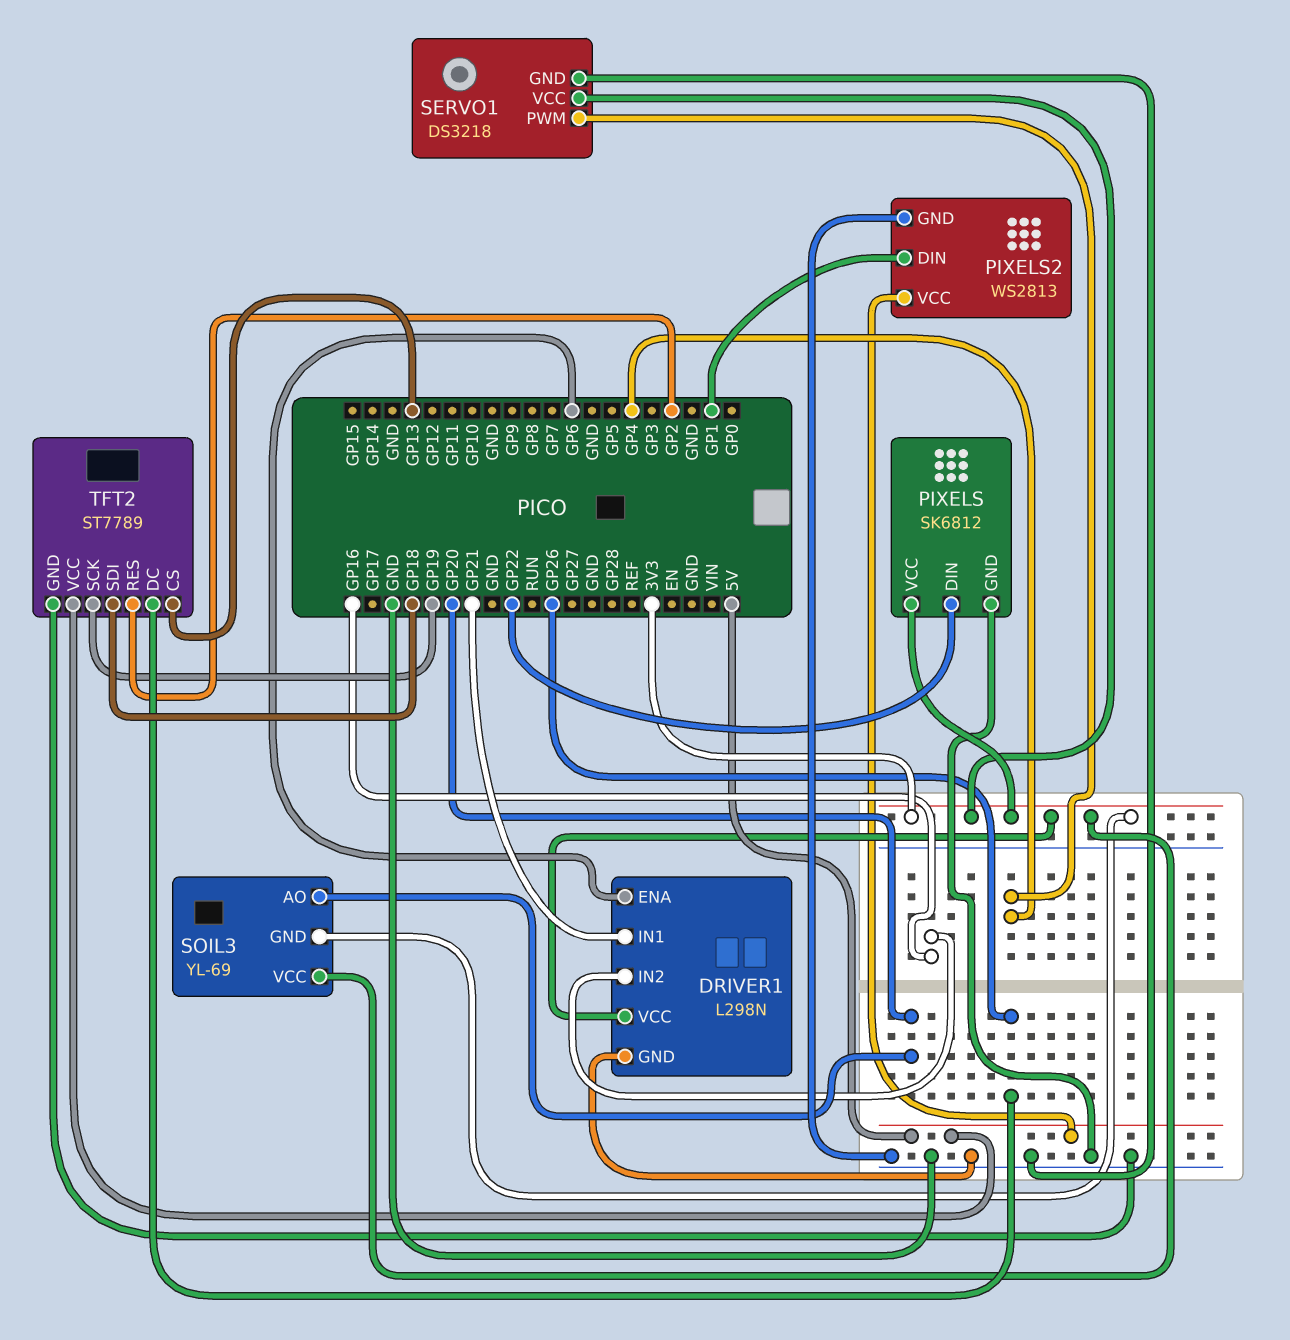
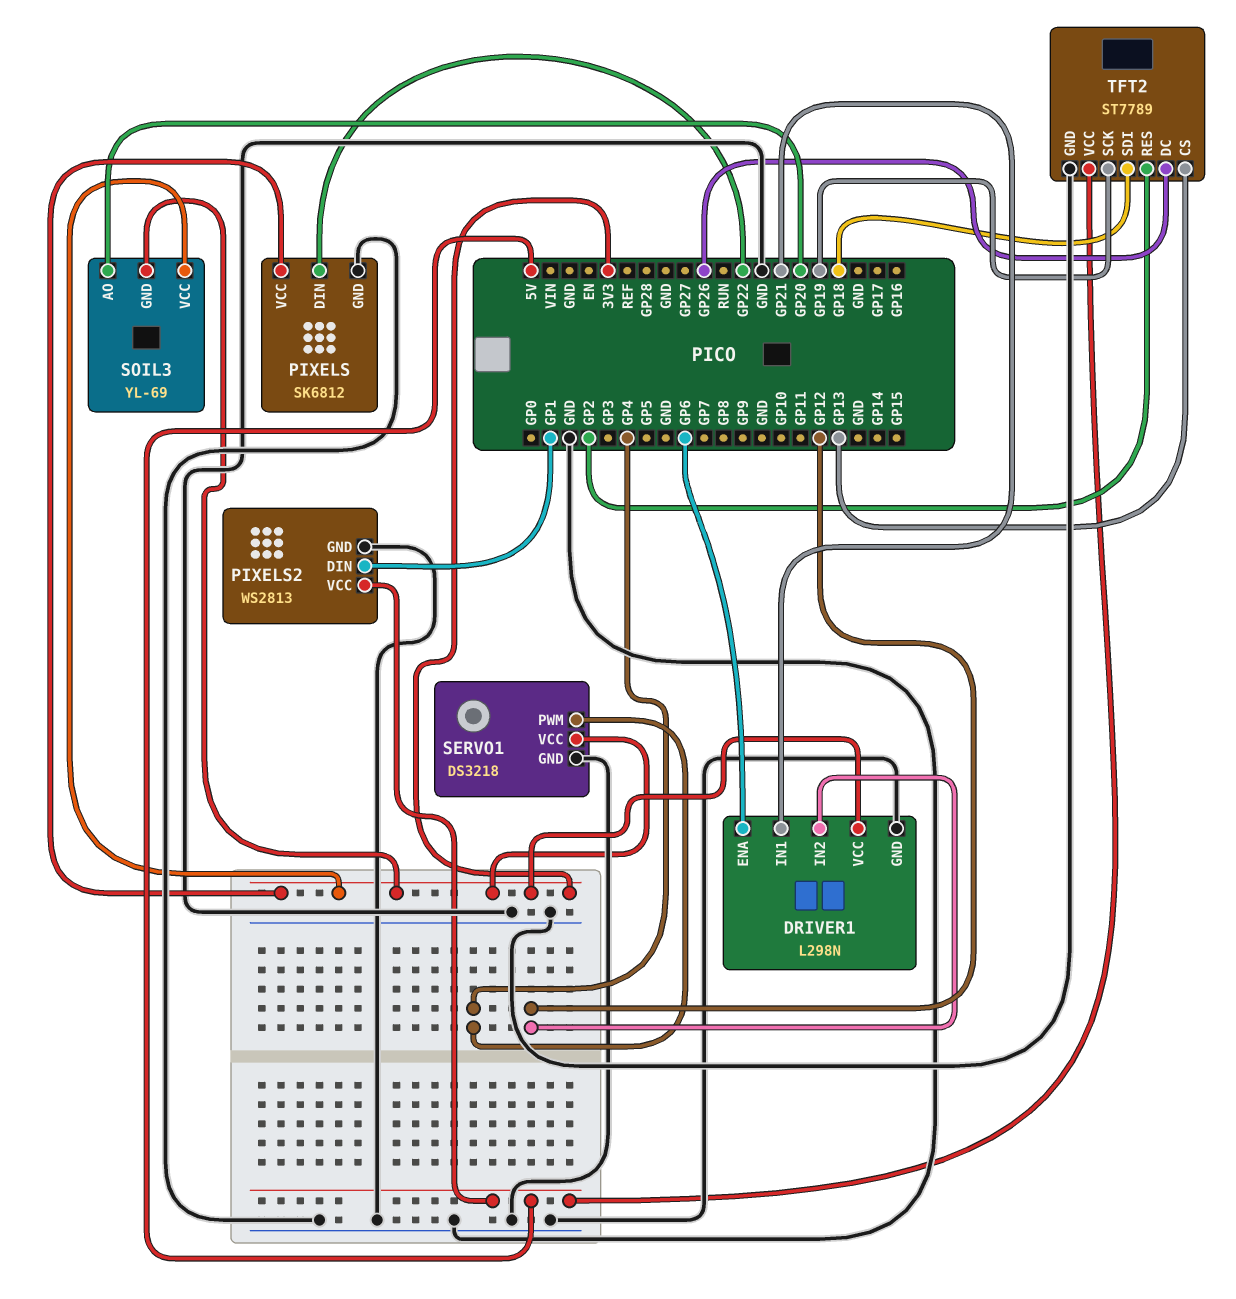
DRIVER1 pin IN2: GP16 -> GP12

